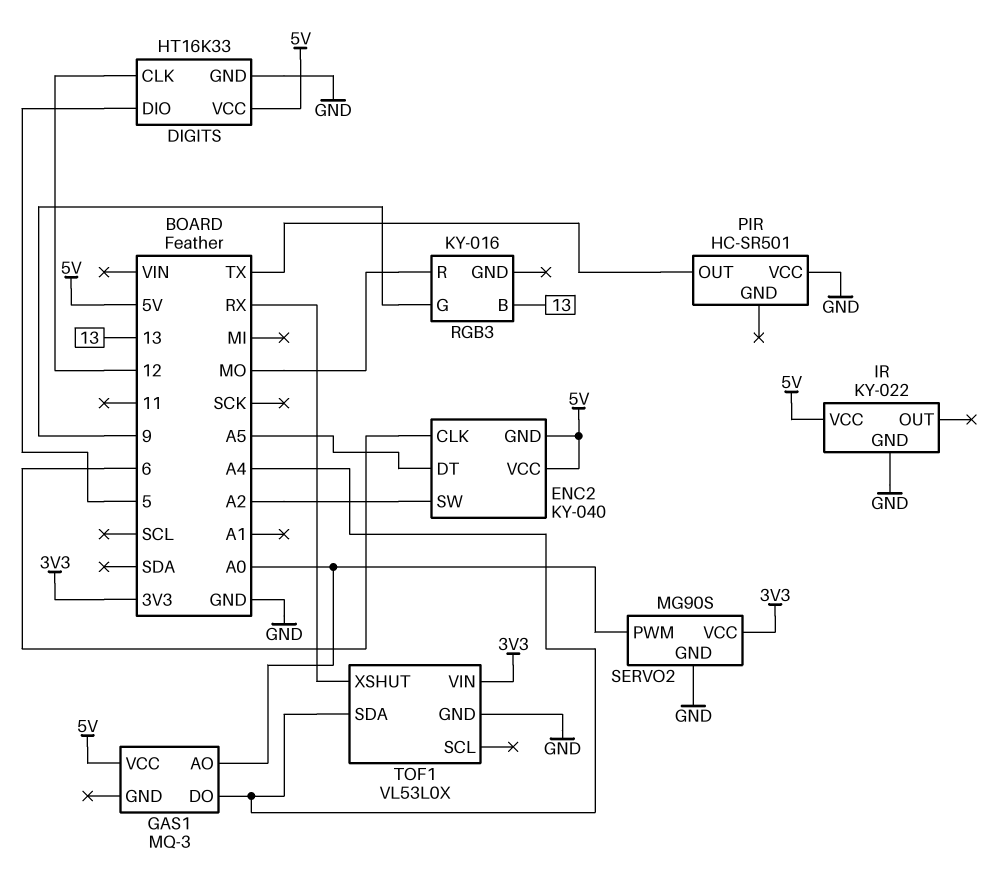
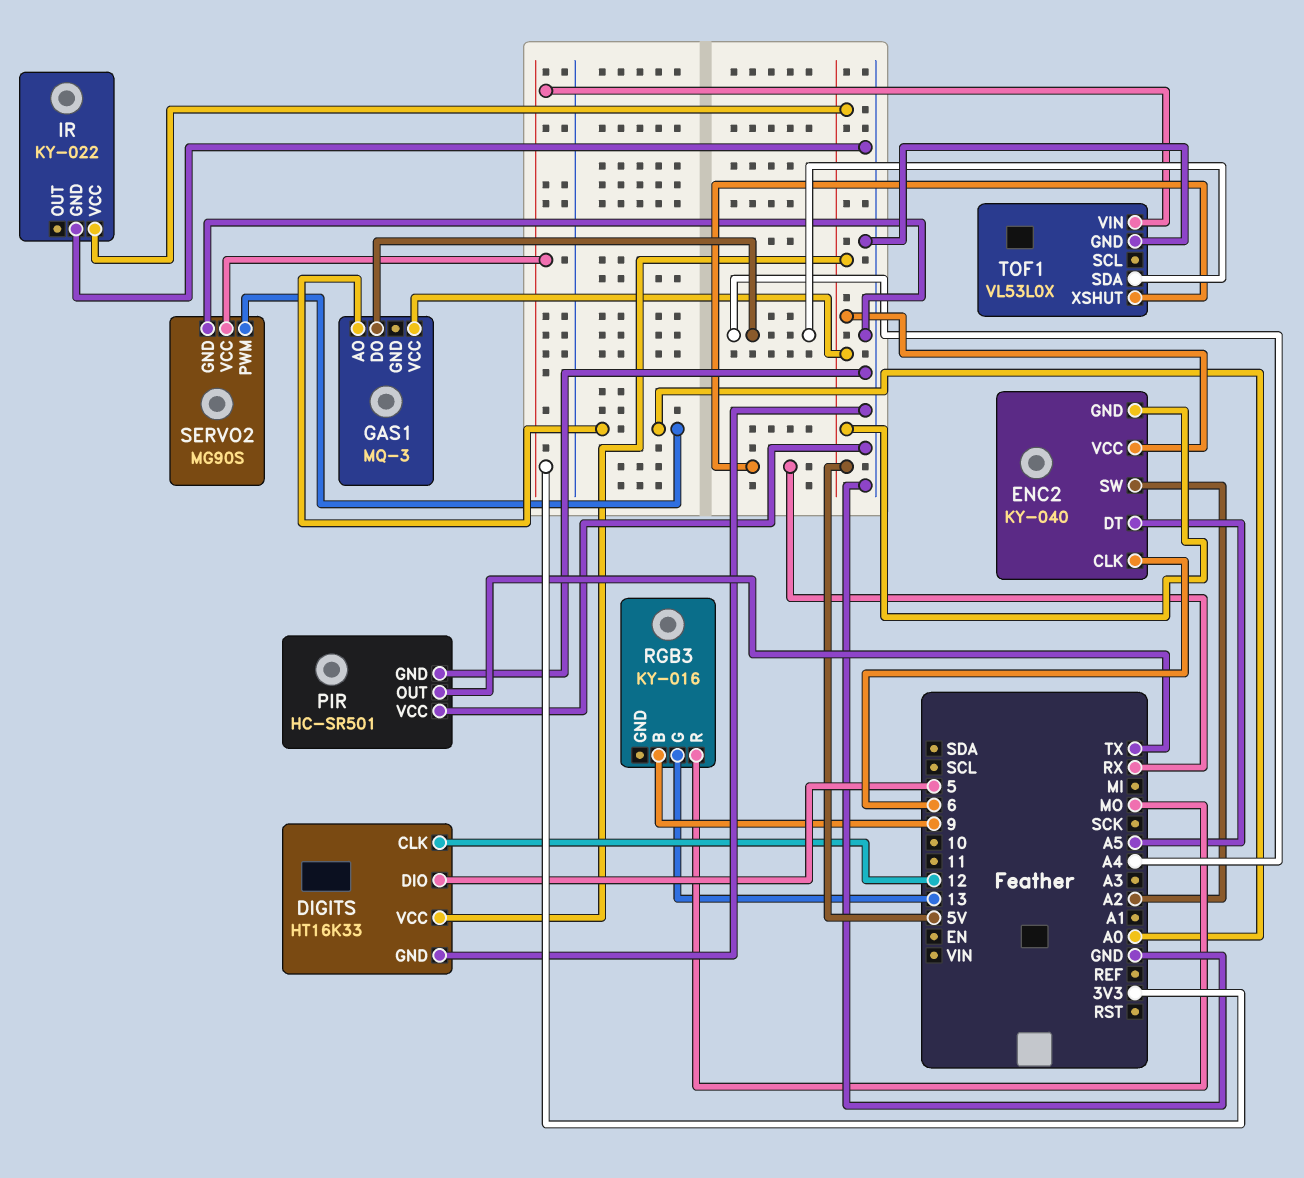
PIR pin GND: none -> GND
RGB3 pin B: 13 -> 9
RGB3 pin G: 9 -> 13

